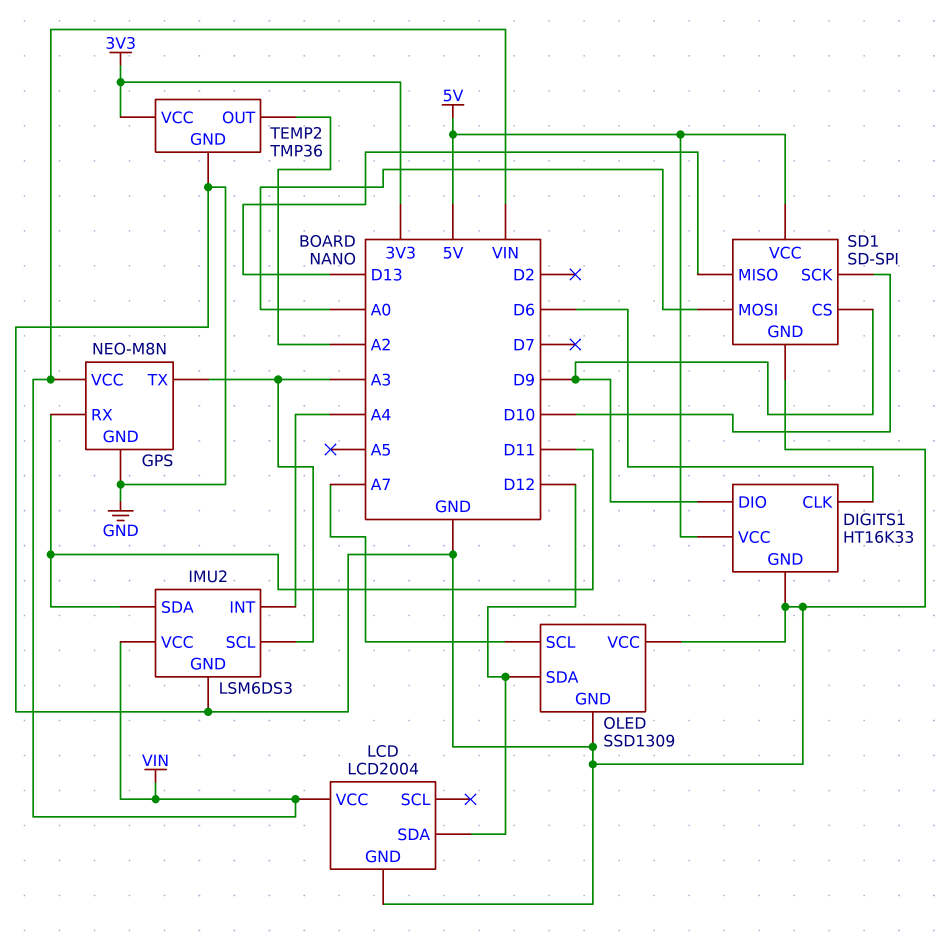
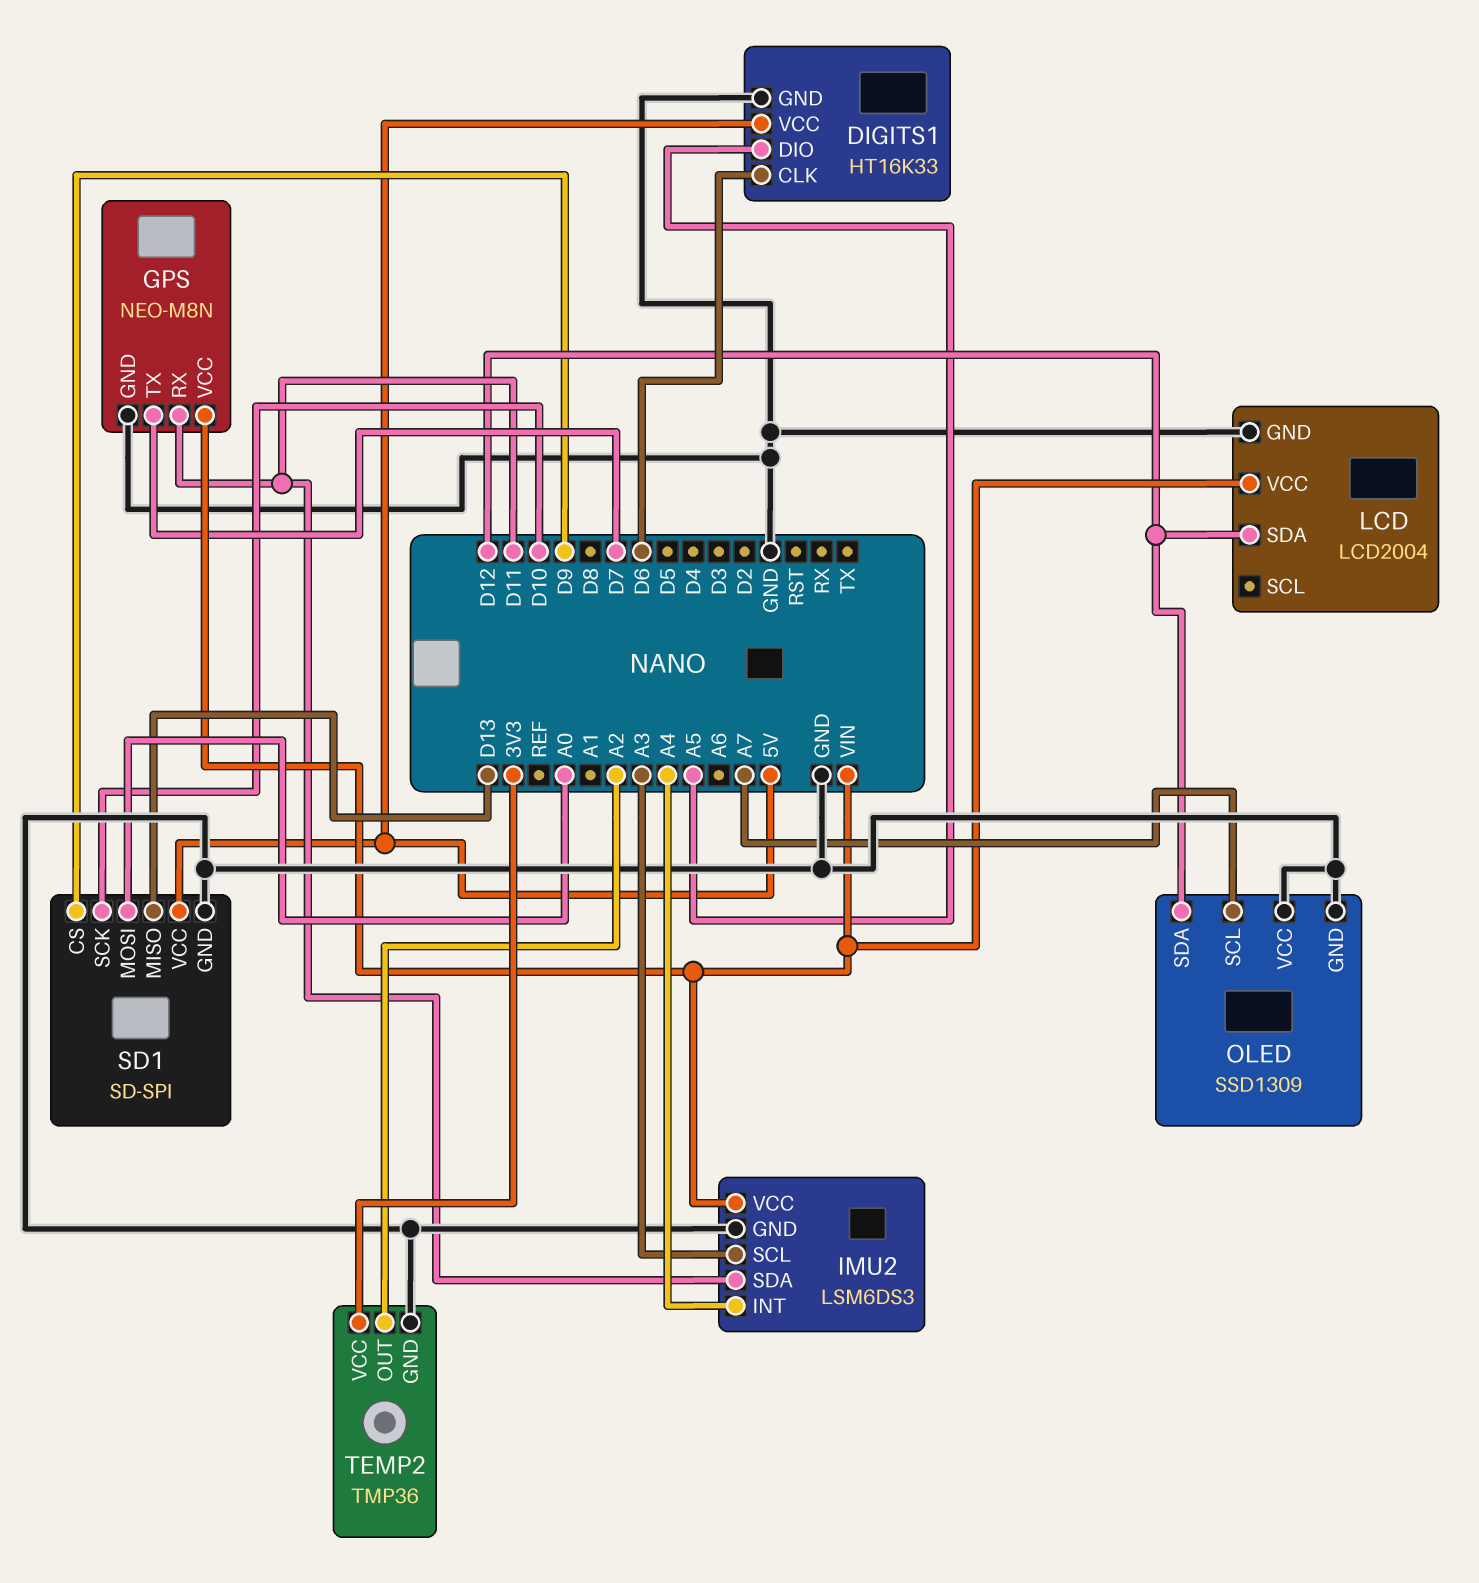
DIGITS1 pin DIO: D9 -> A5
GPS pin TX: A3 -> D7

